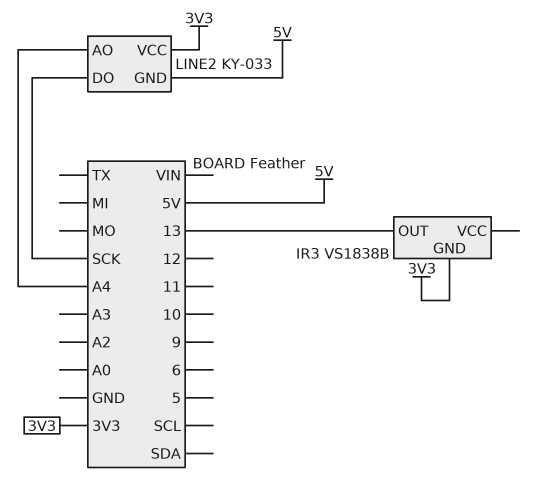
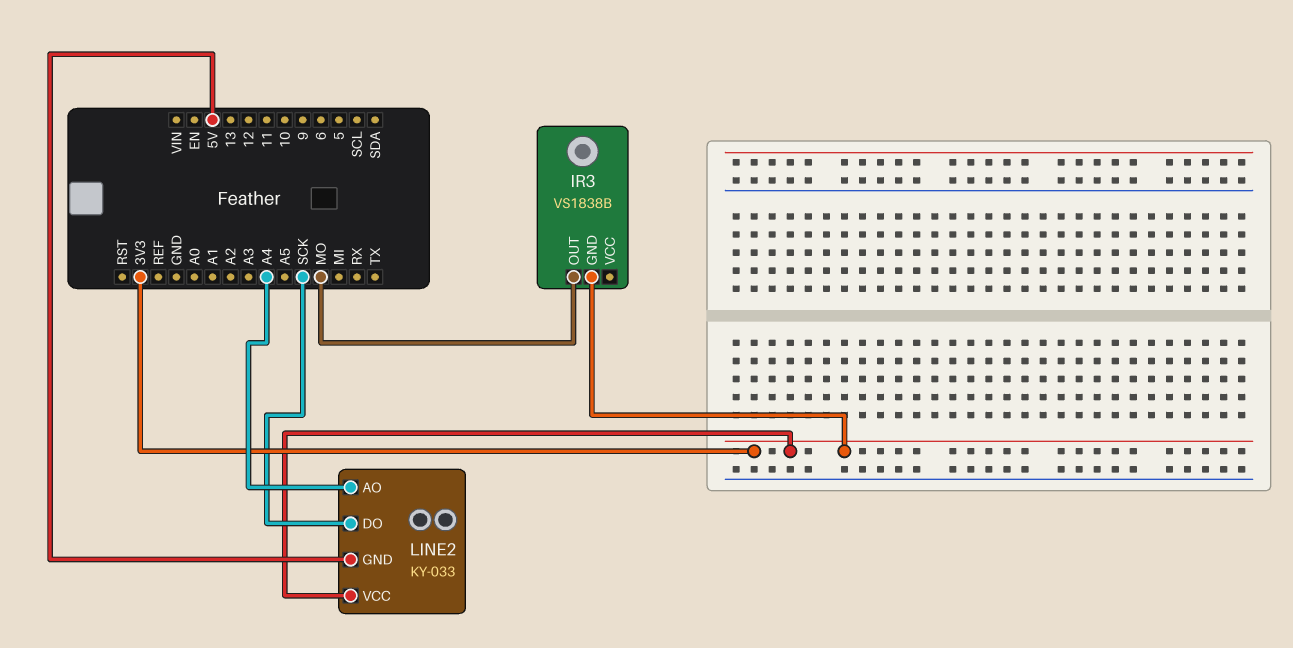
IR3 pin OUT: 13 -> MO

